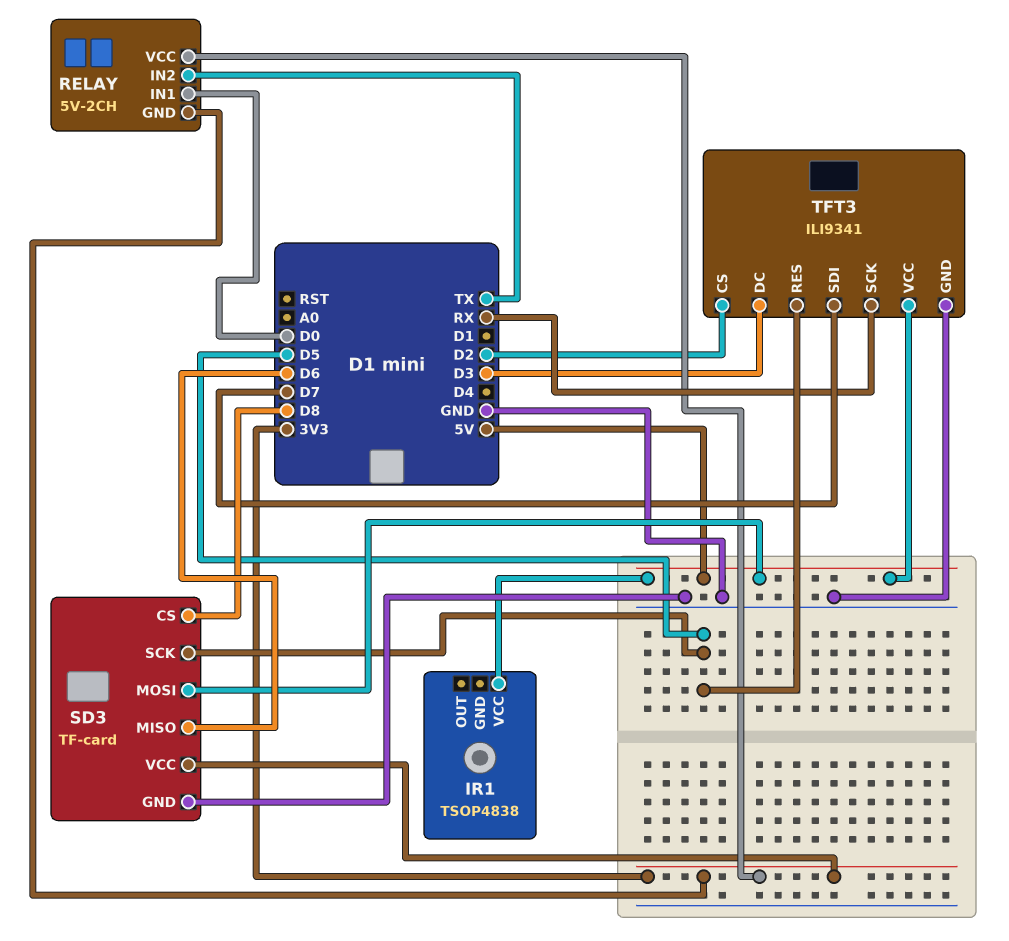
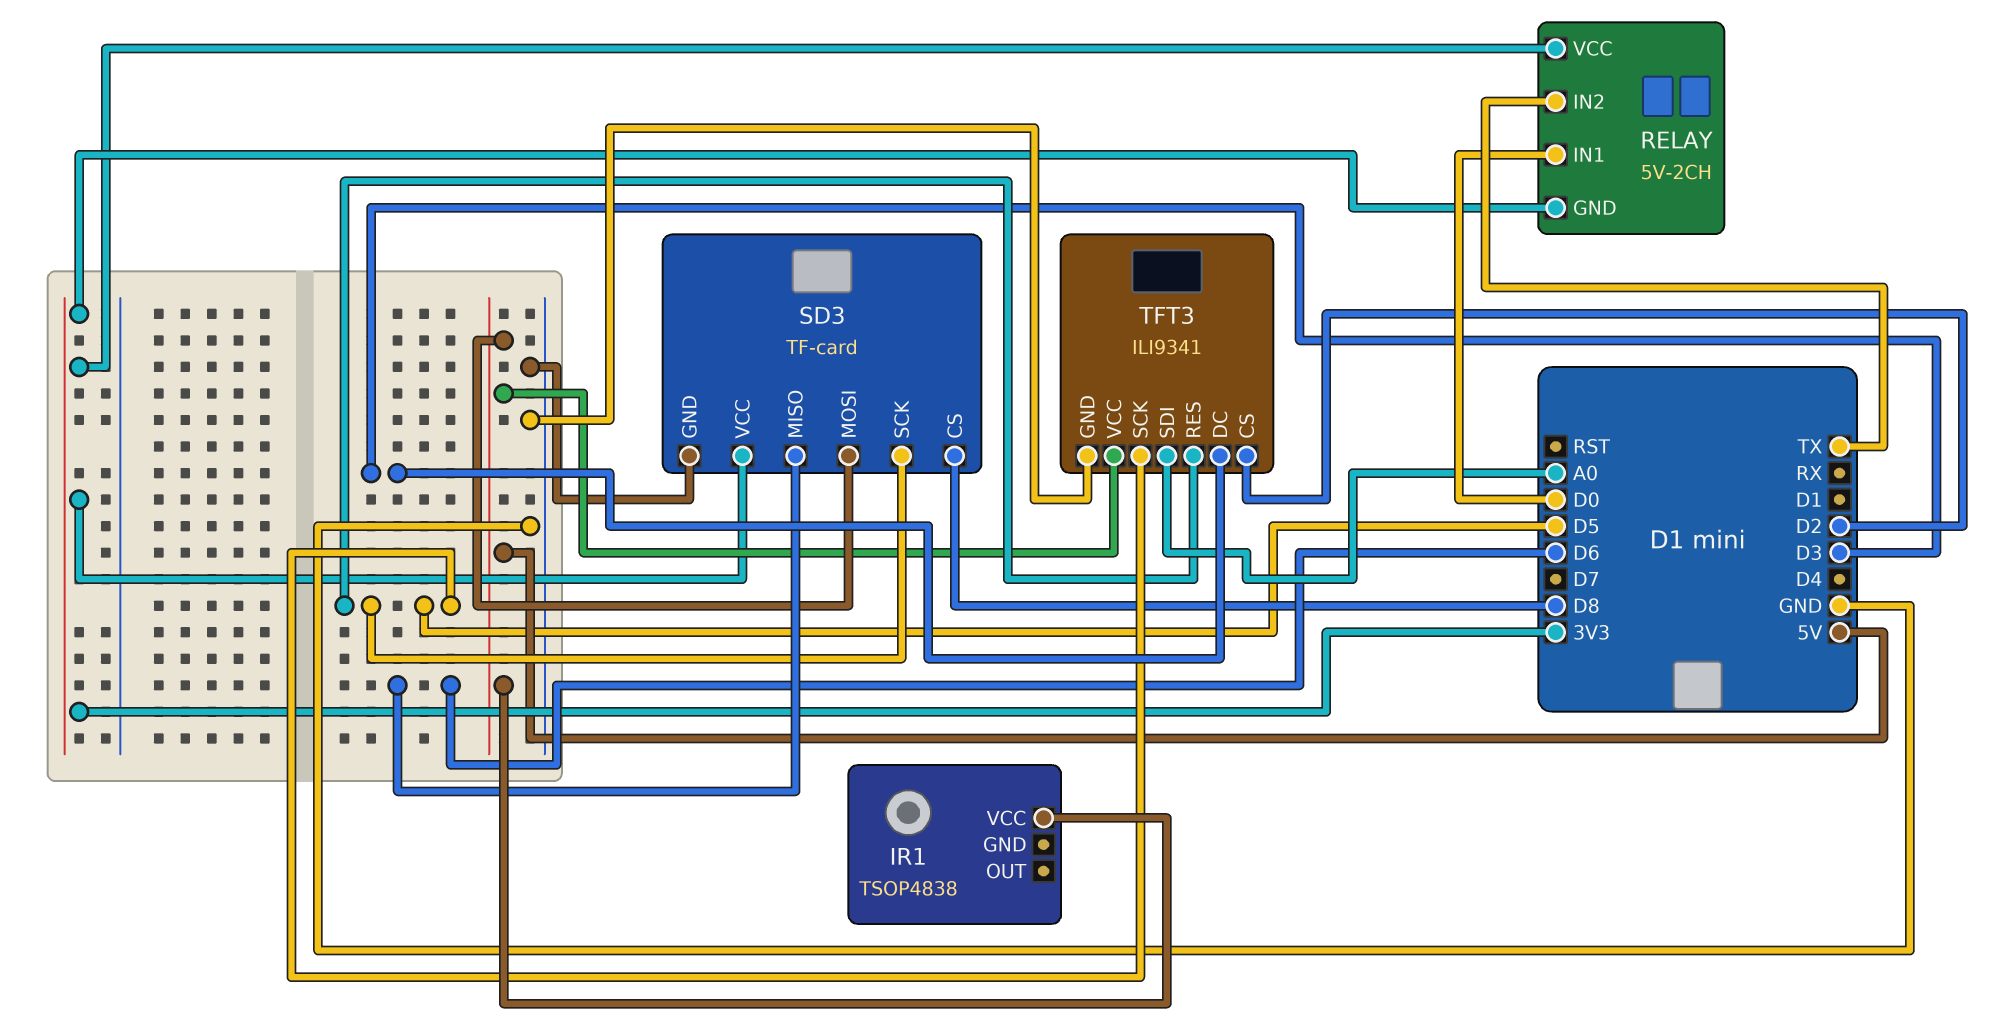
TFT3 pin SCK: RX -> D5
TFT3 pin SDI: D7 -> A0

